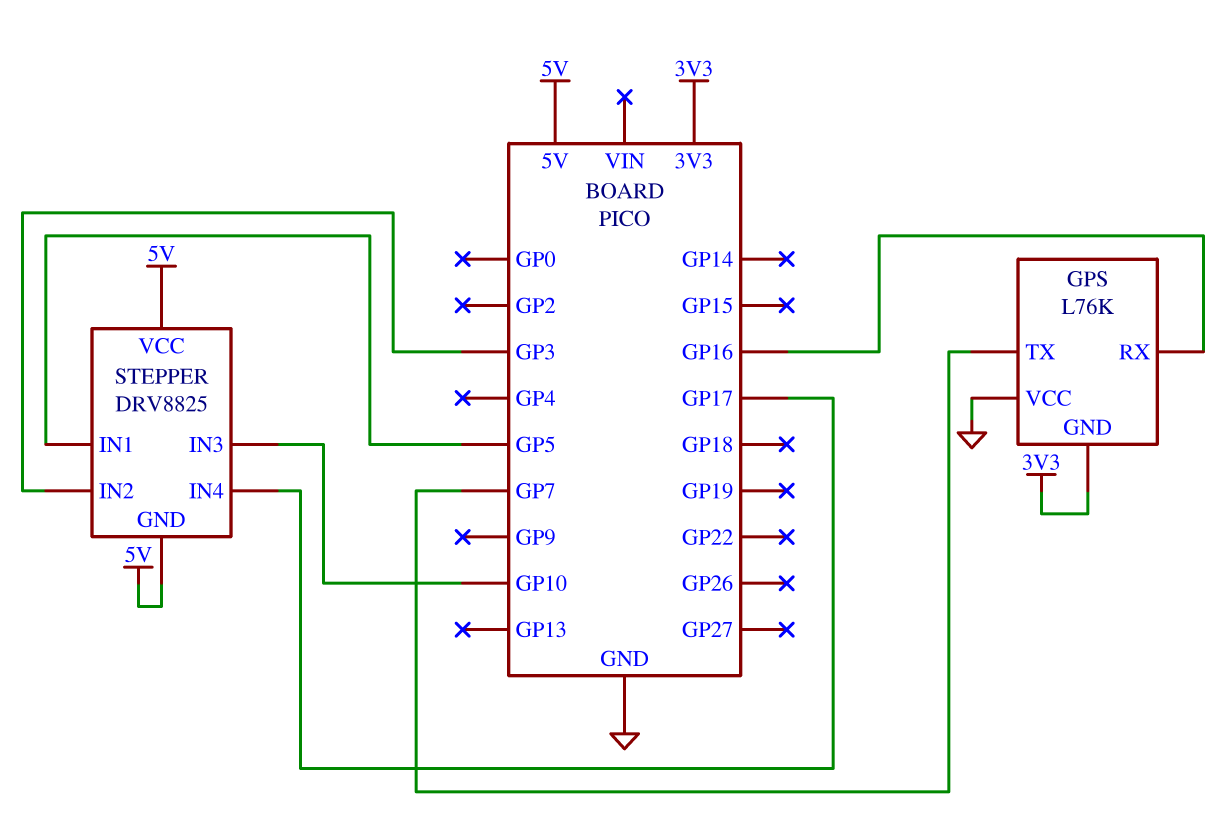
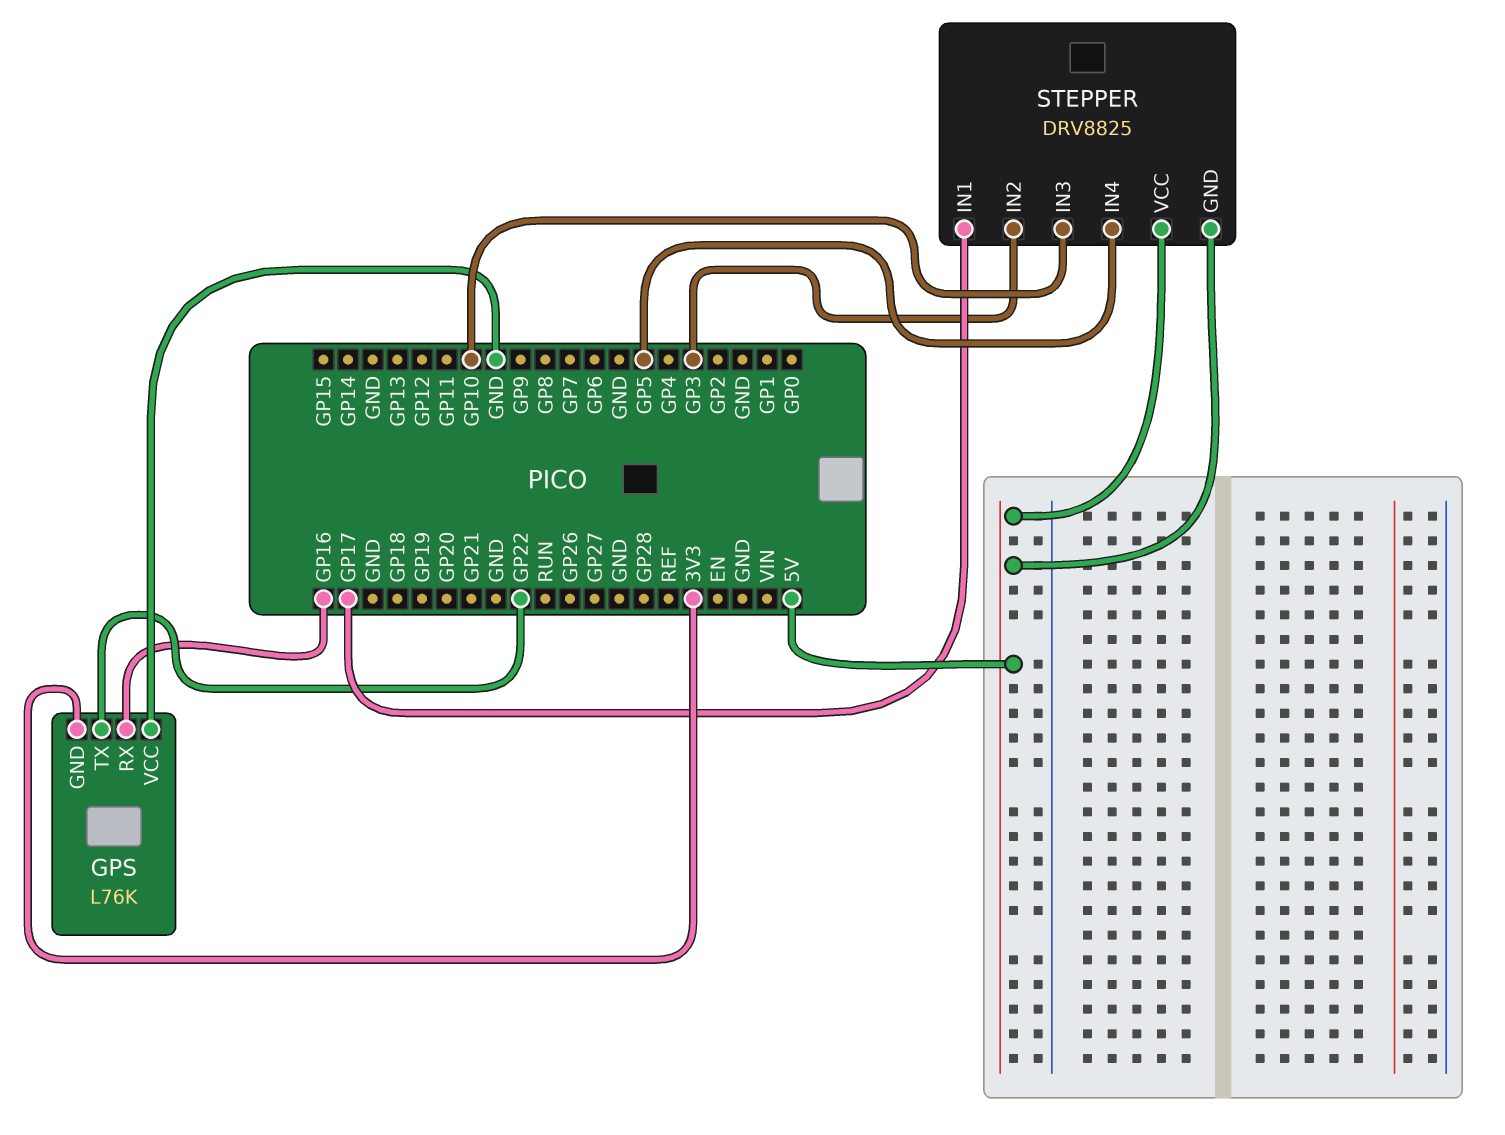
GPS pin TX: GP7 -> GP22
STEPPER pin IN1: GP5 -> GP17
STEPPER pin IN4: GP17 -> GP5

